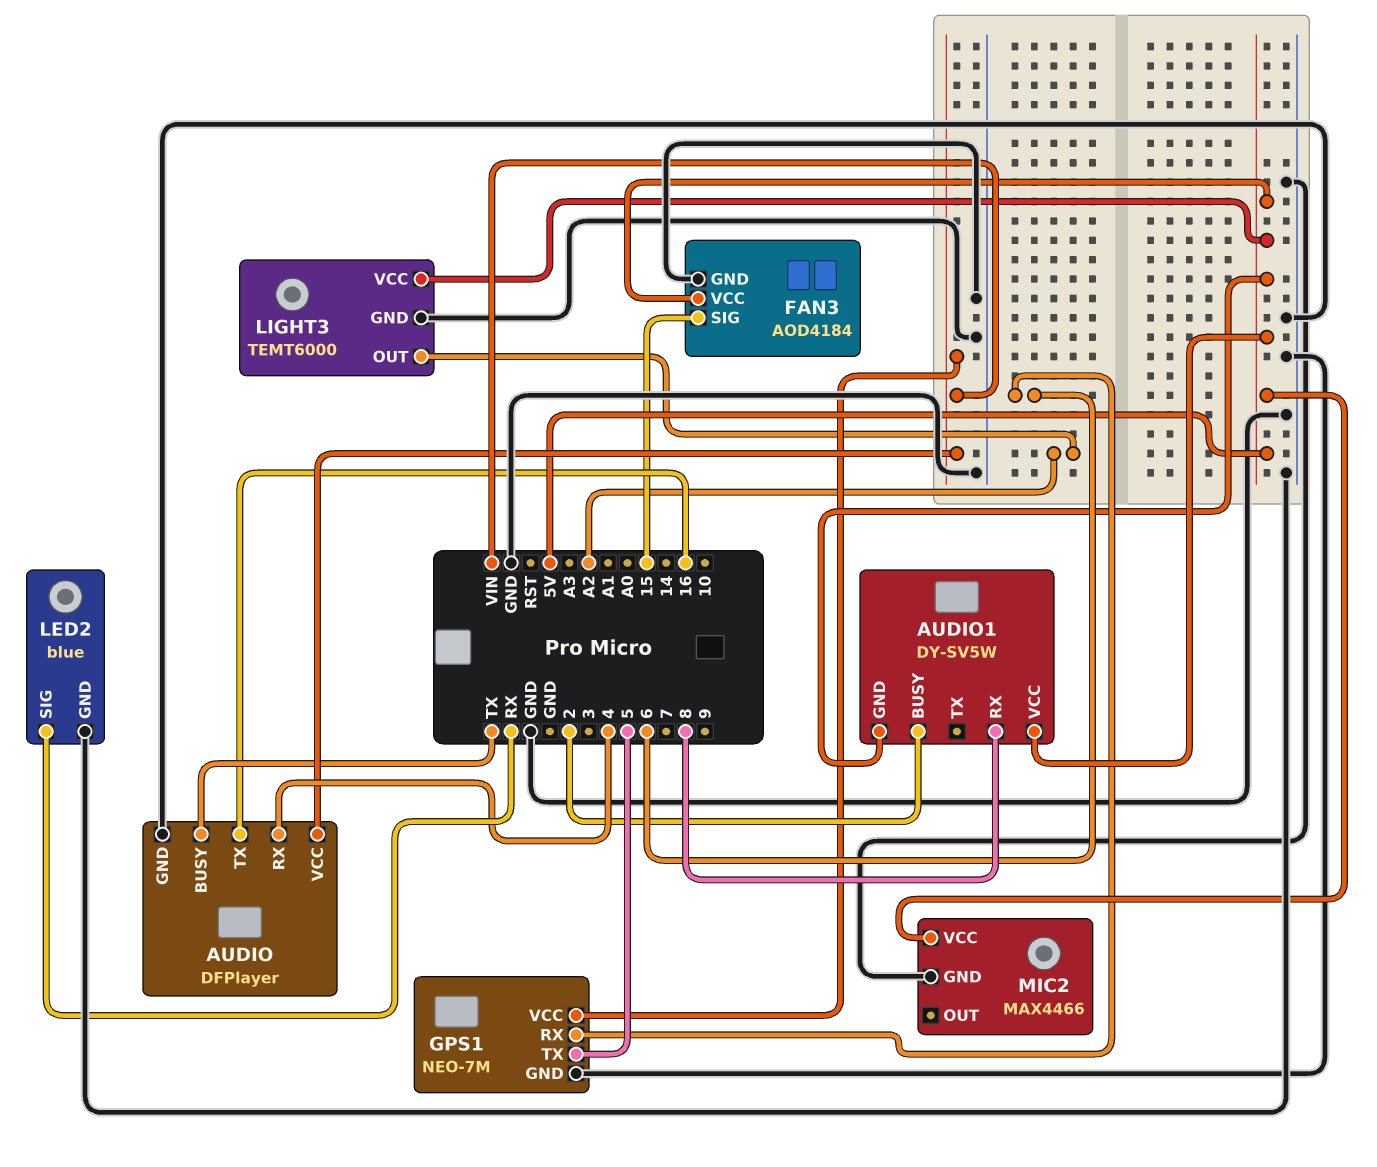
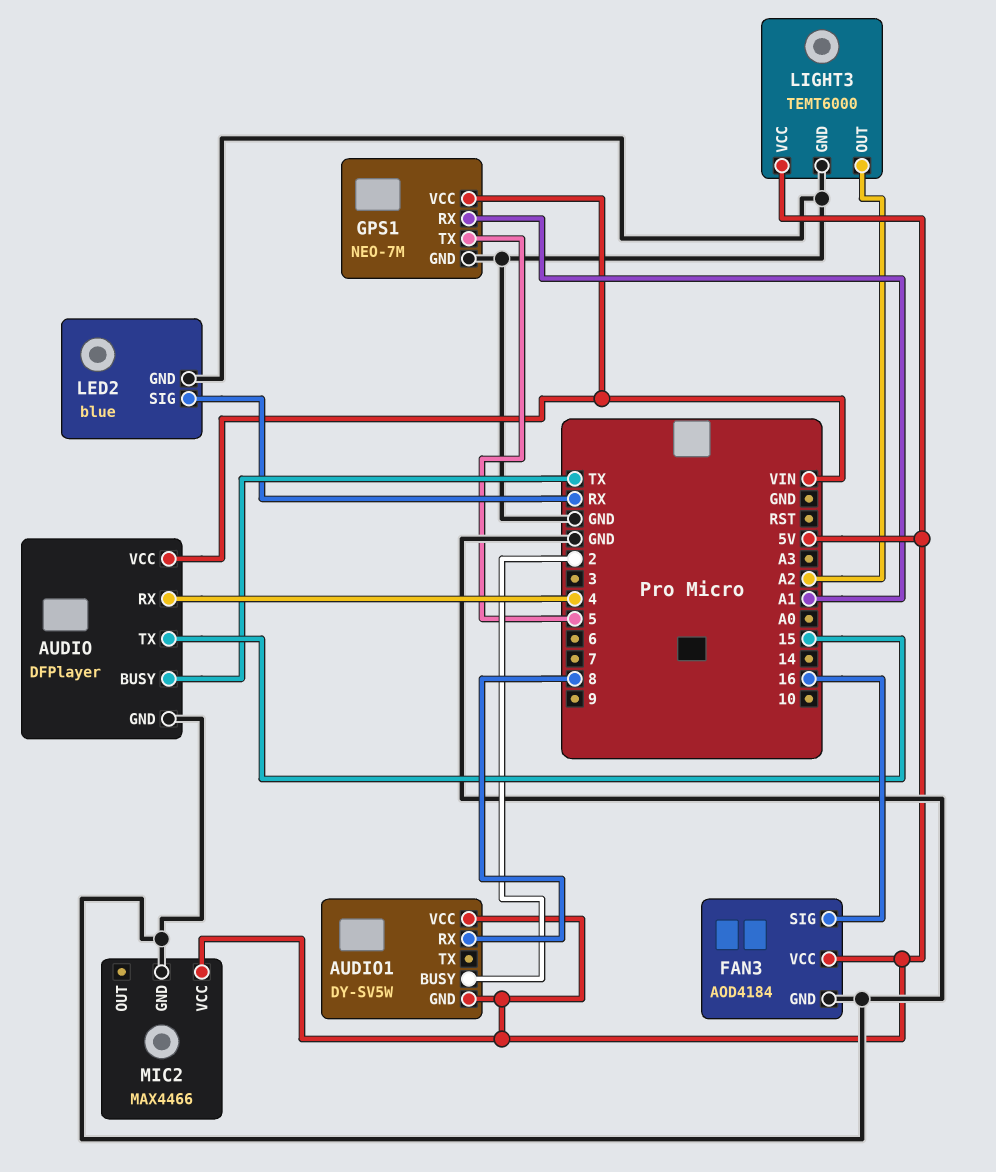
AUDIO pin TX: 16 -> 15
FAN3 pin SIG: 15 -> 16
GPS1 pin RX: 6 -> A1

